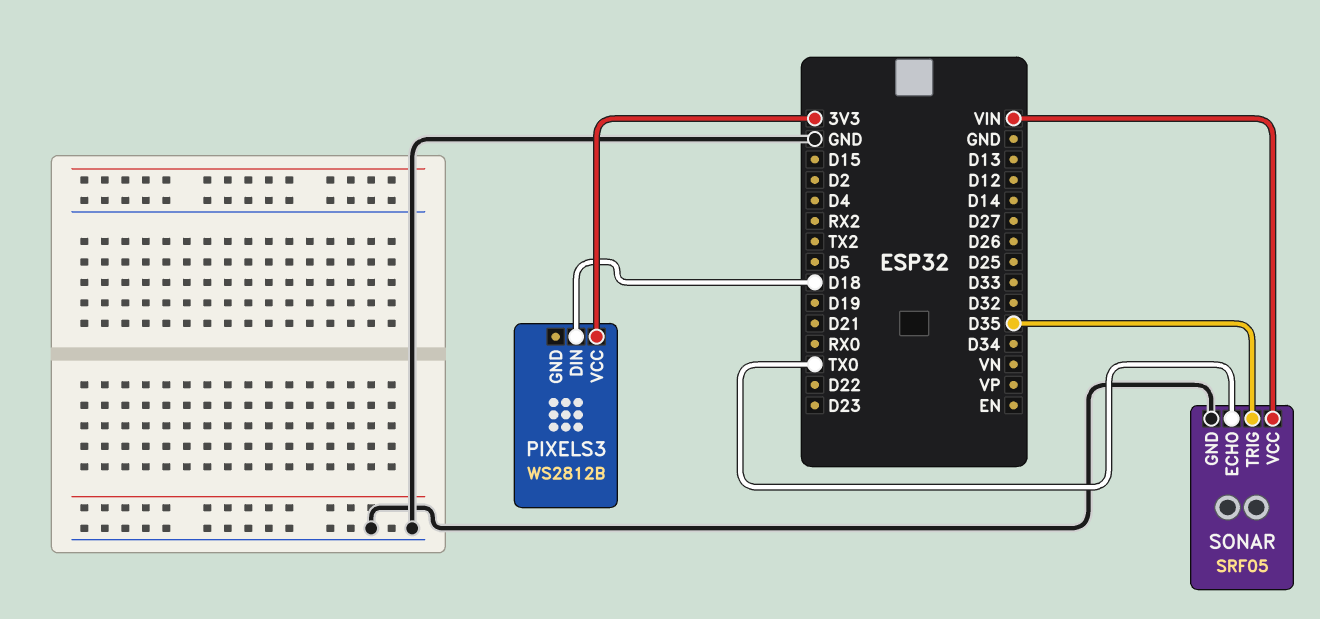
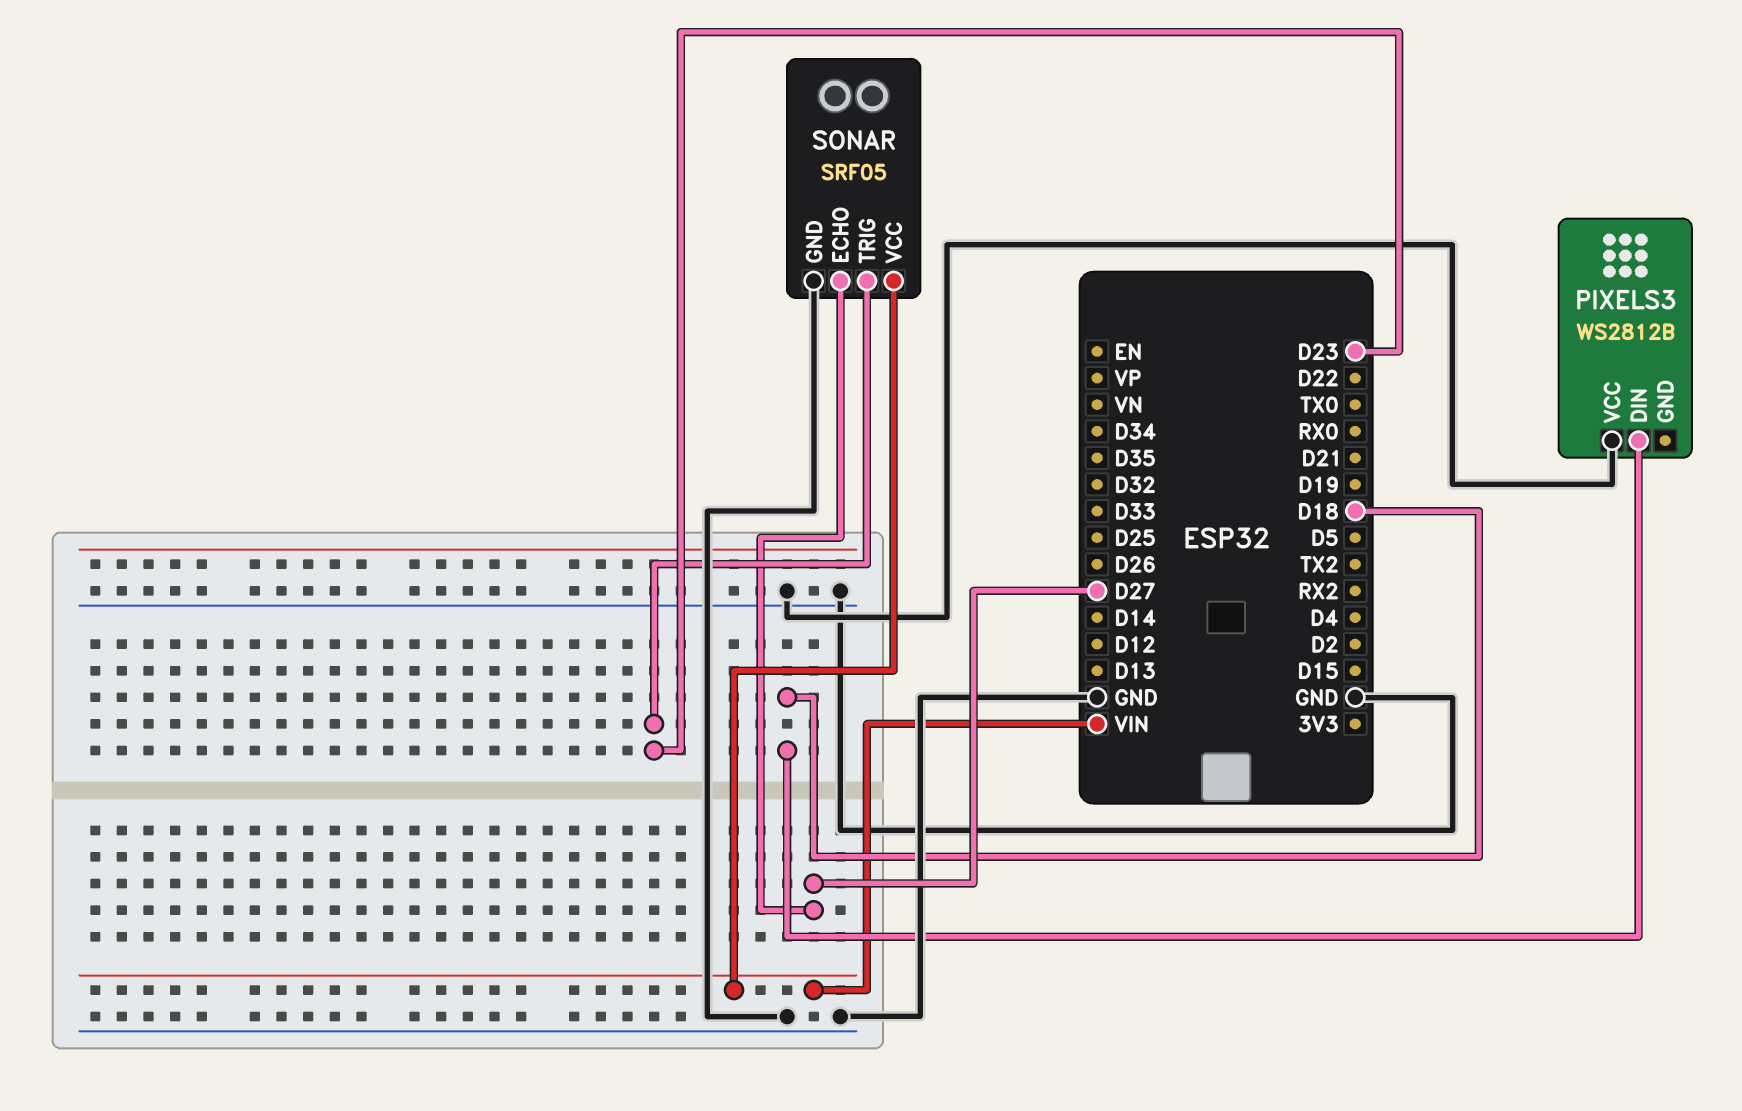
PIXELS3 pin VCC: 3V3 -> GND
SONAR pin ECHO: TX0 -> D27
SONAR pin TRIG: D35 -> D23

